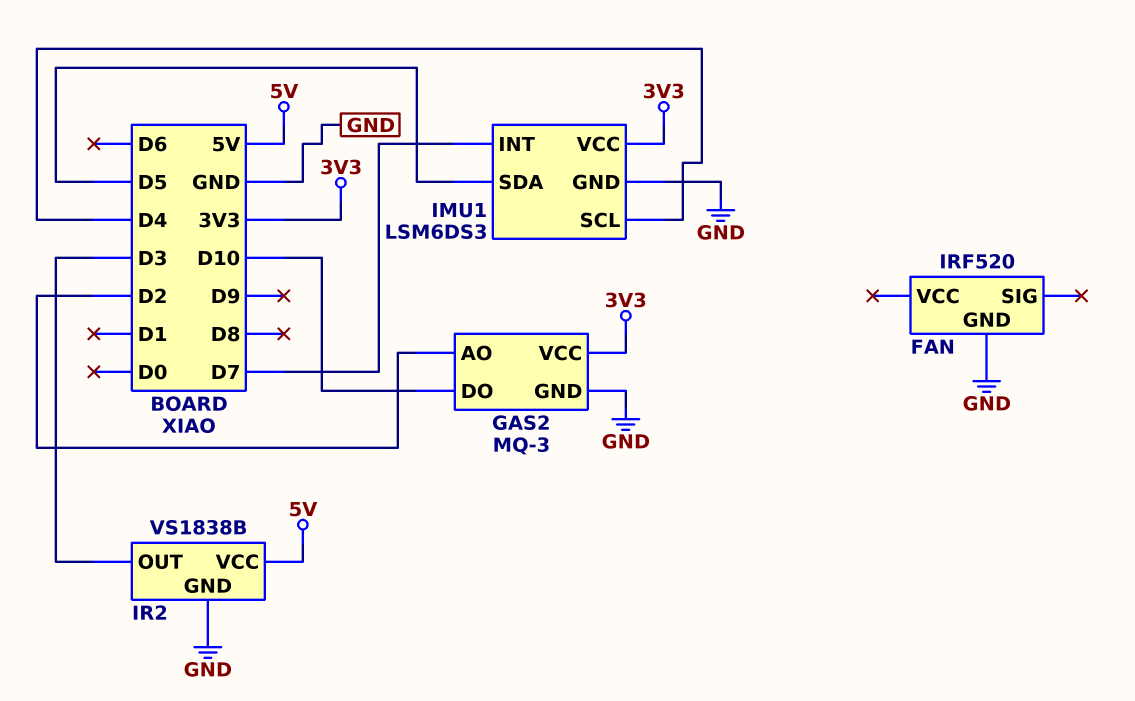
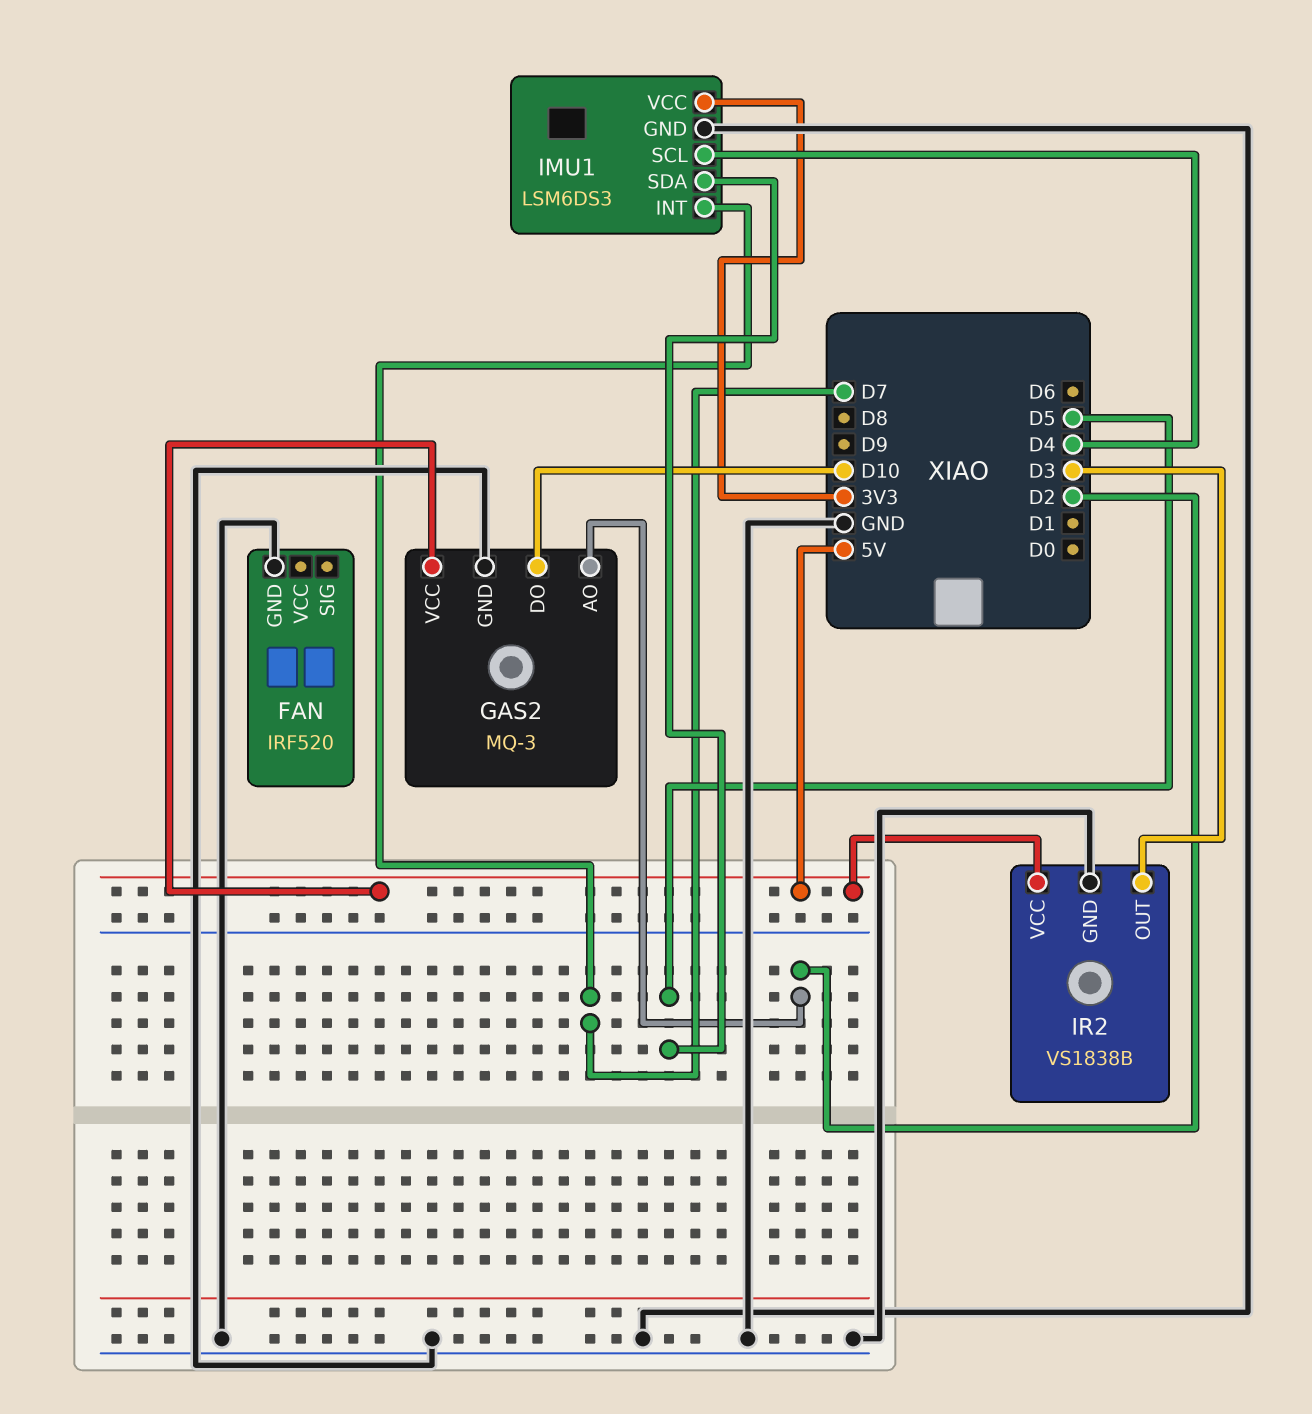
GAS2 pin VCC: 3V3 -> 5V

